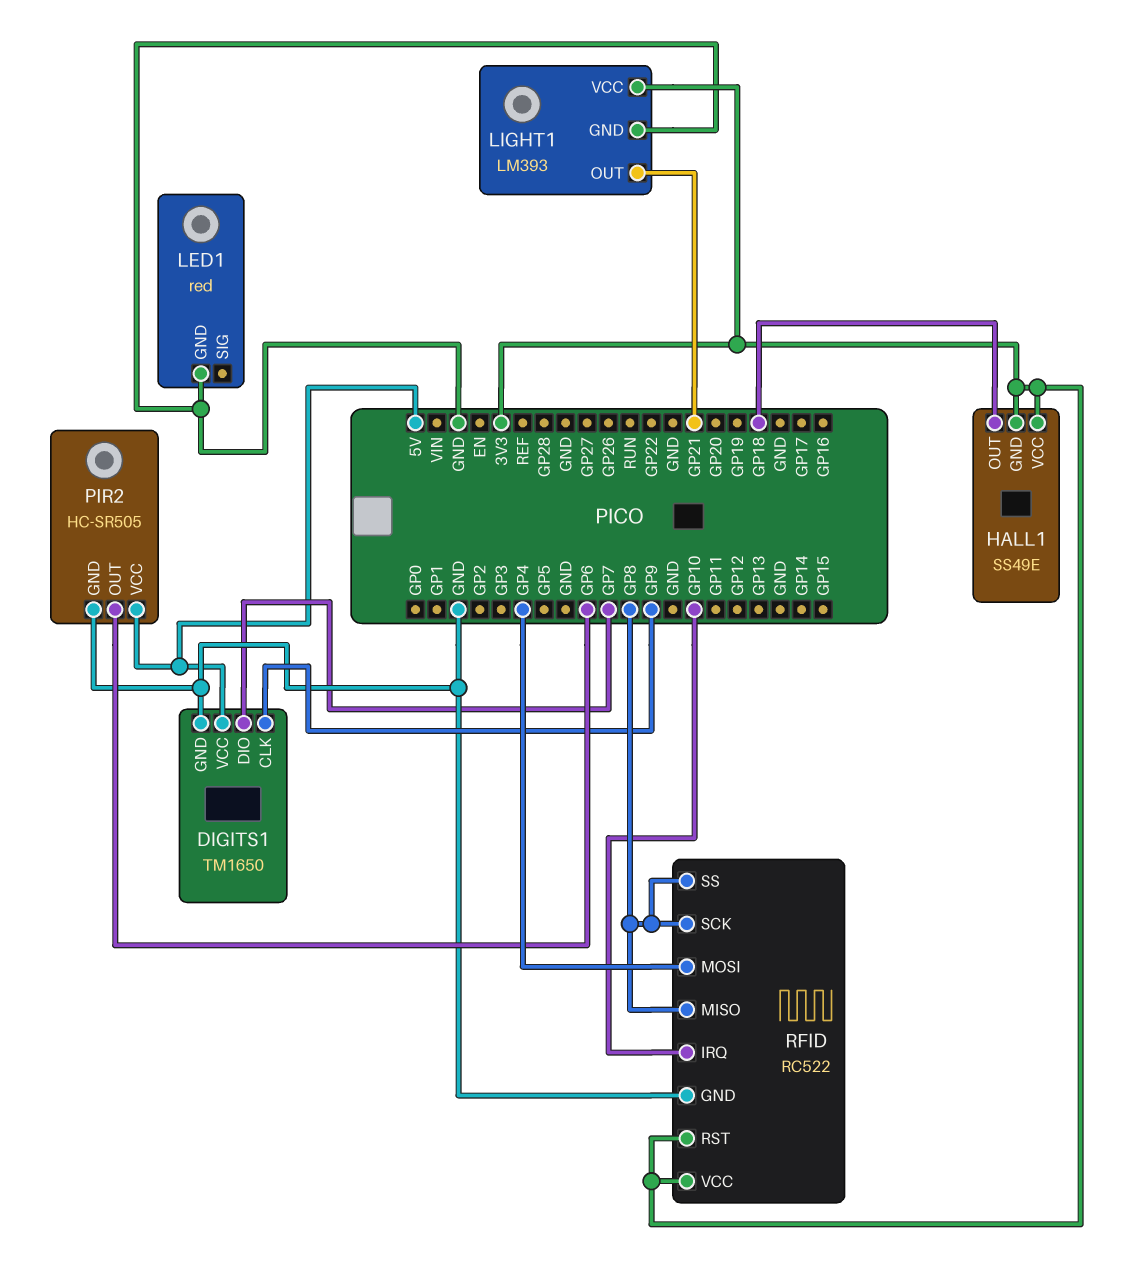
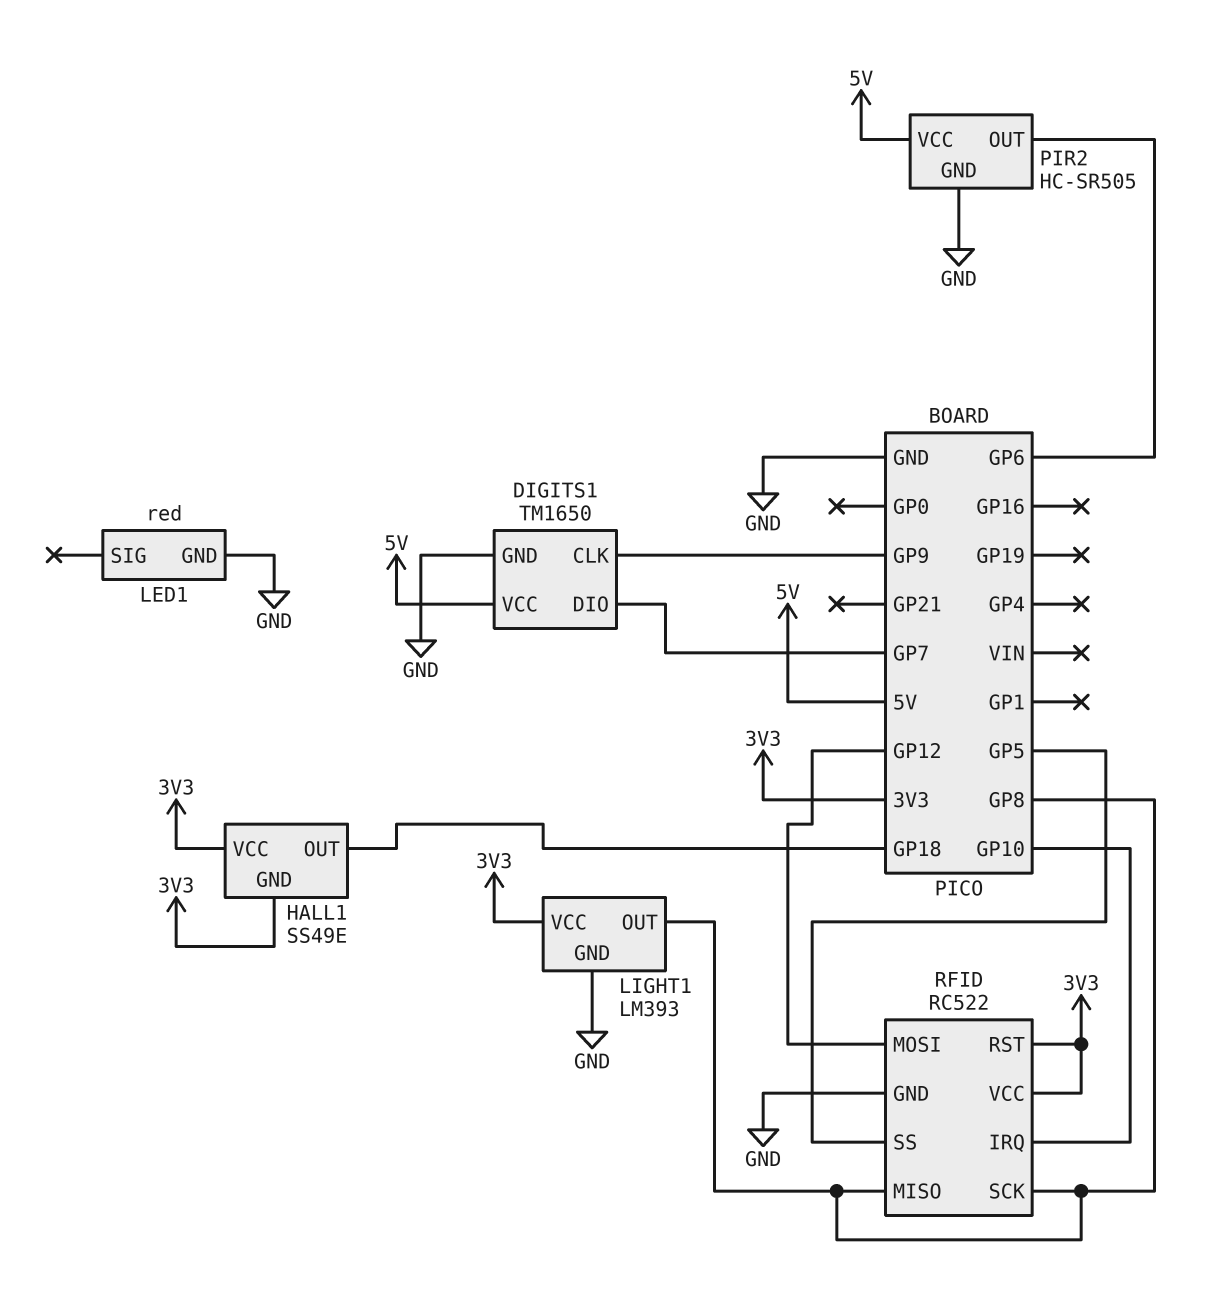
LIGHT1 pin OUT: GP21 -> GP8
RFID pin MOSI: GP4 -> GP12
RFID pin SS: GP8 -> GP5

